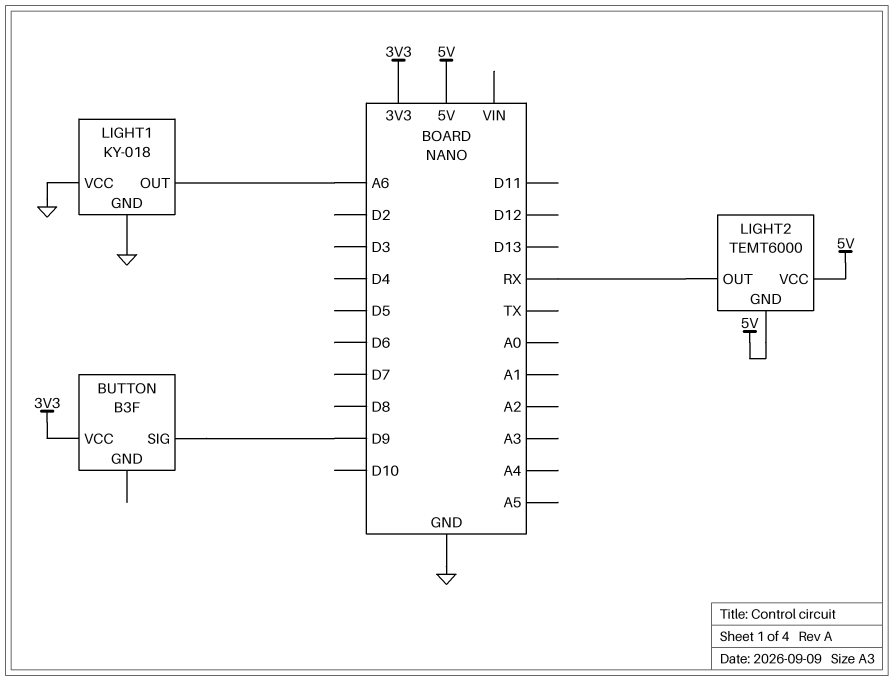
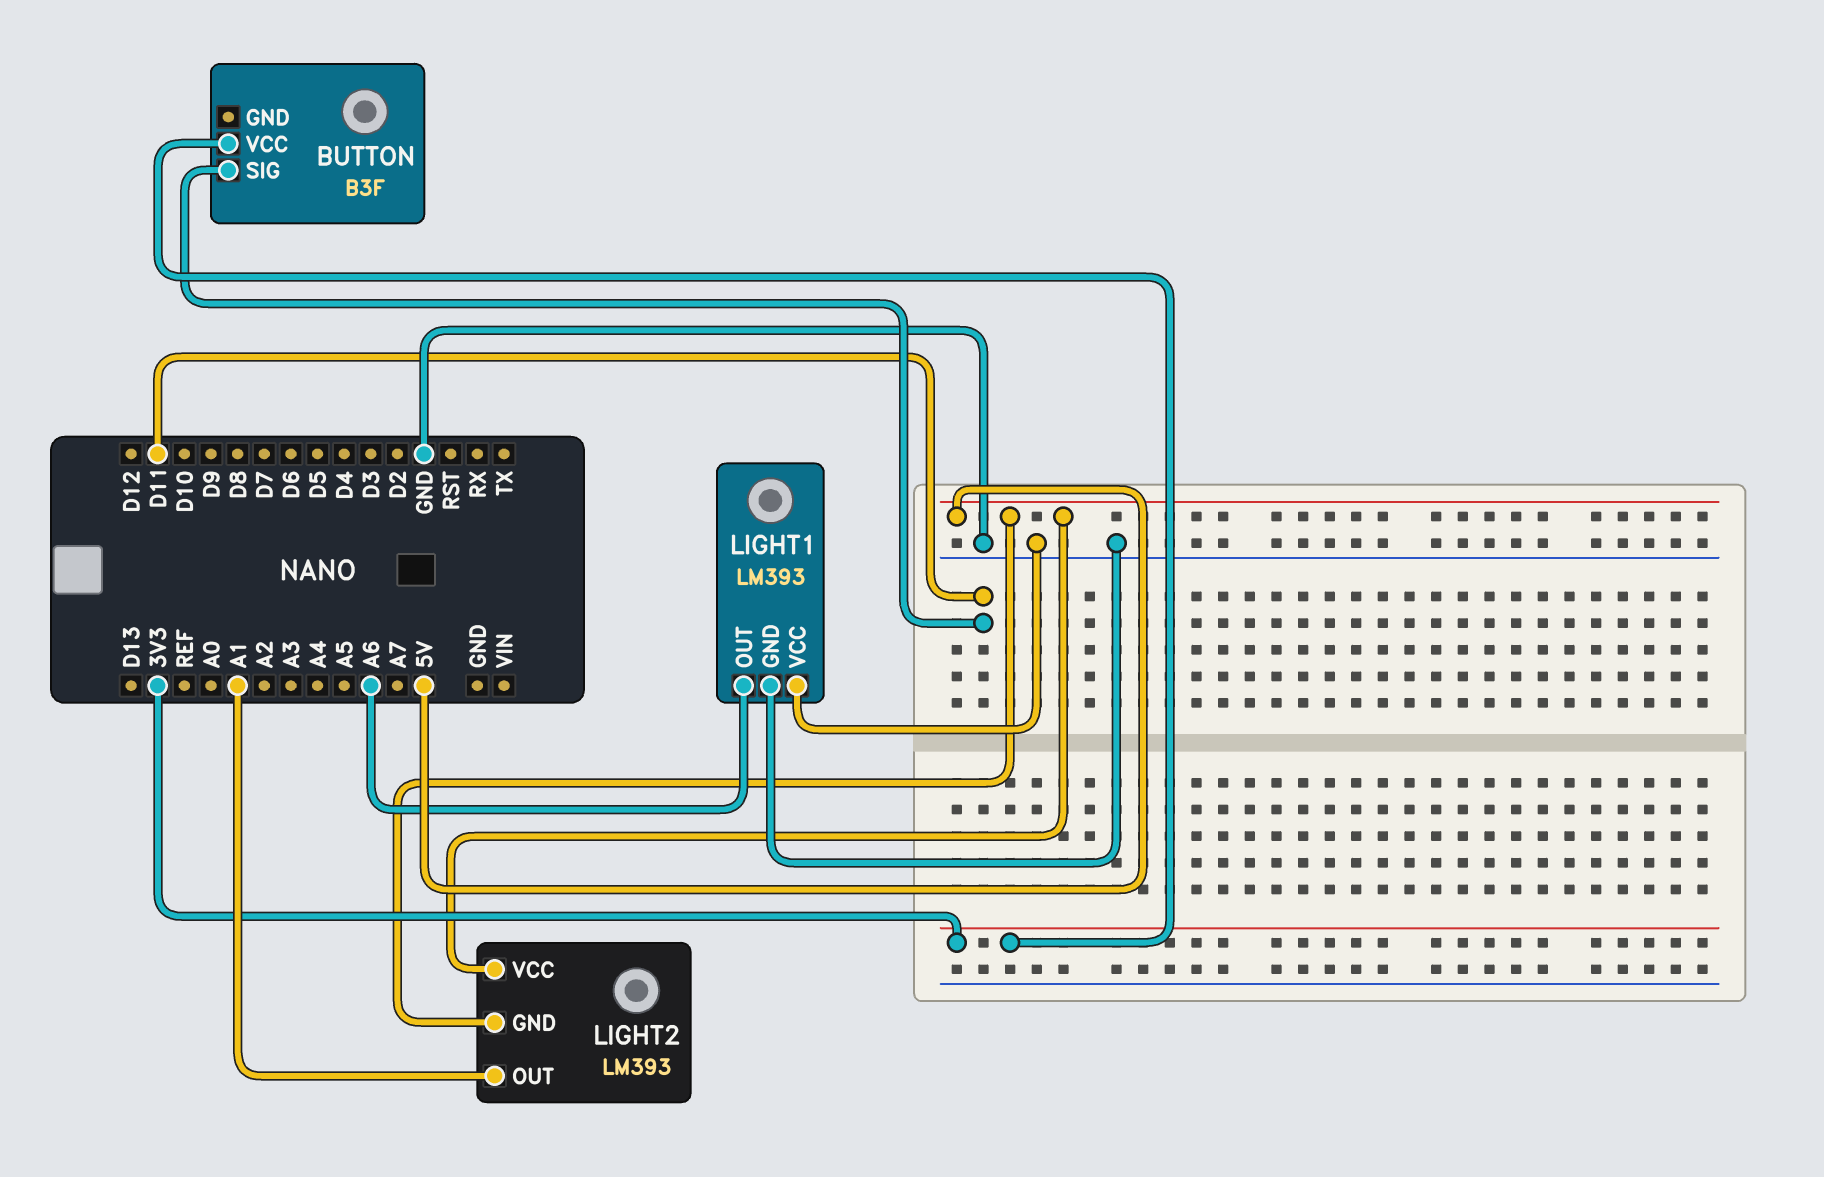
BUTTON pin SIG: D9 -> D11
LIGHT1: KY-018 -> LM393
LIGHT2: TEMT6000 -> LM393
LIGHT2 pin OUT: RX -> A1

